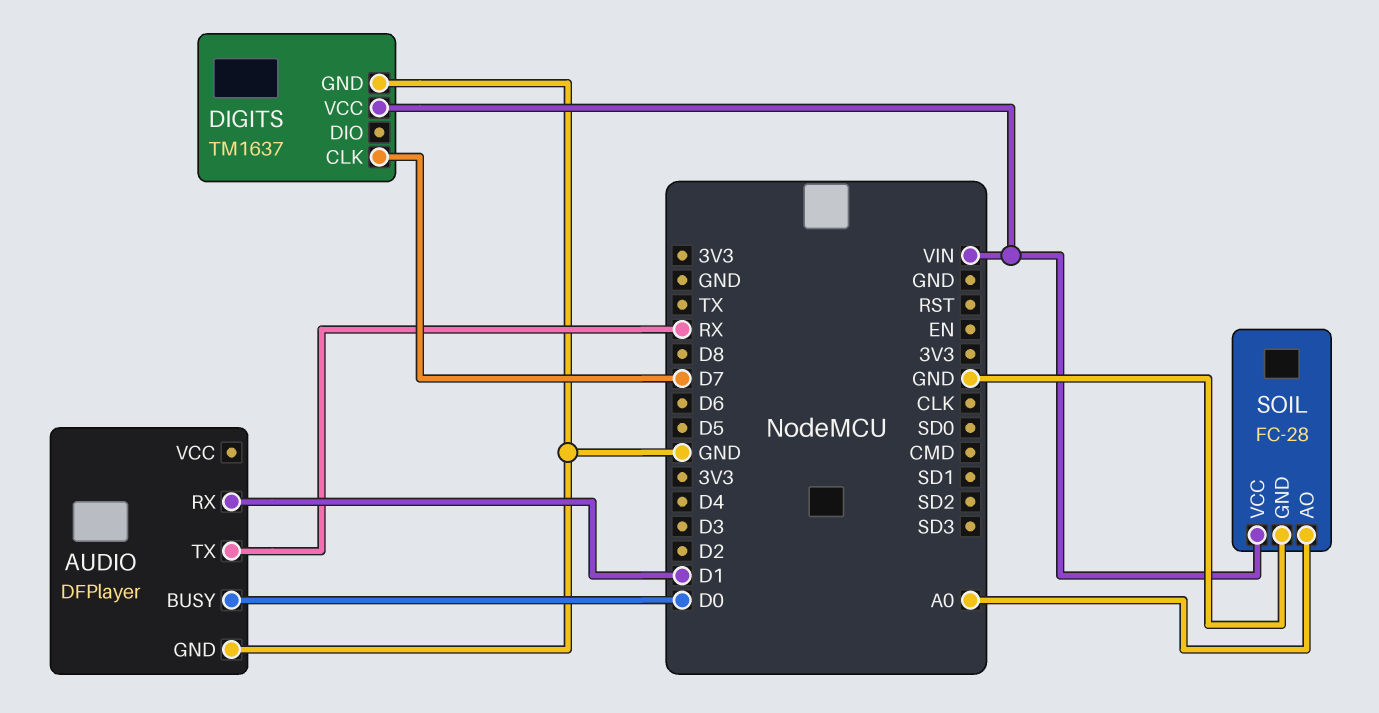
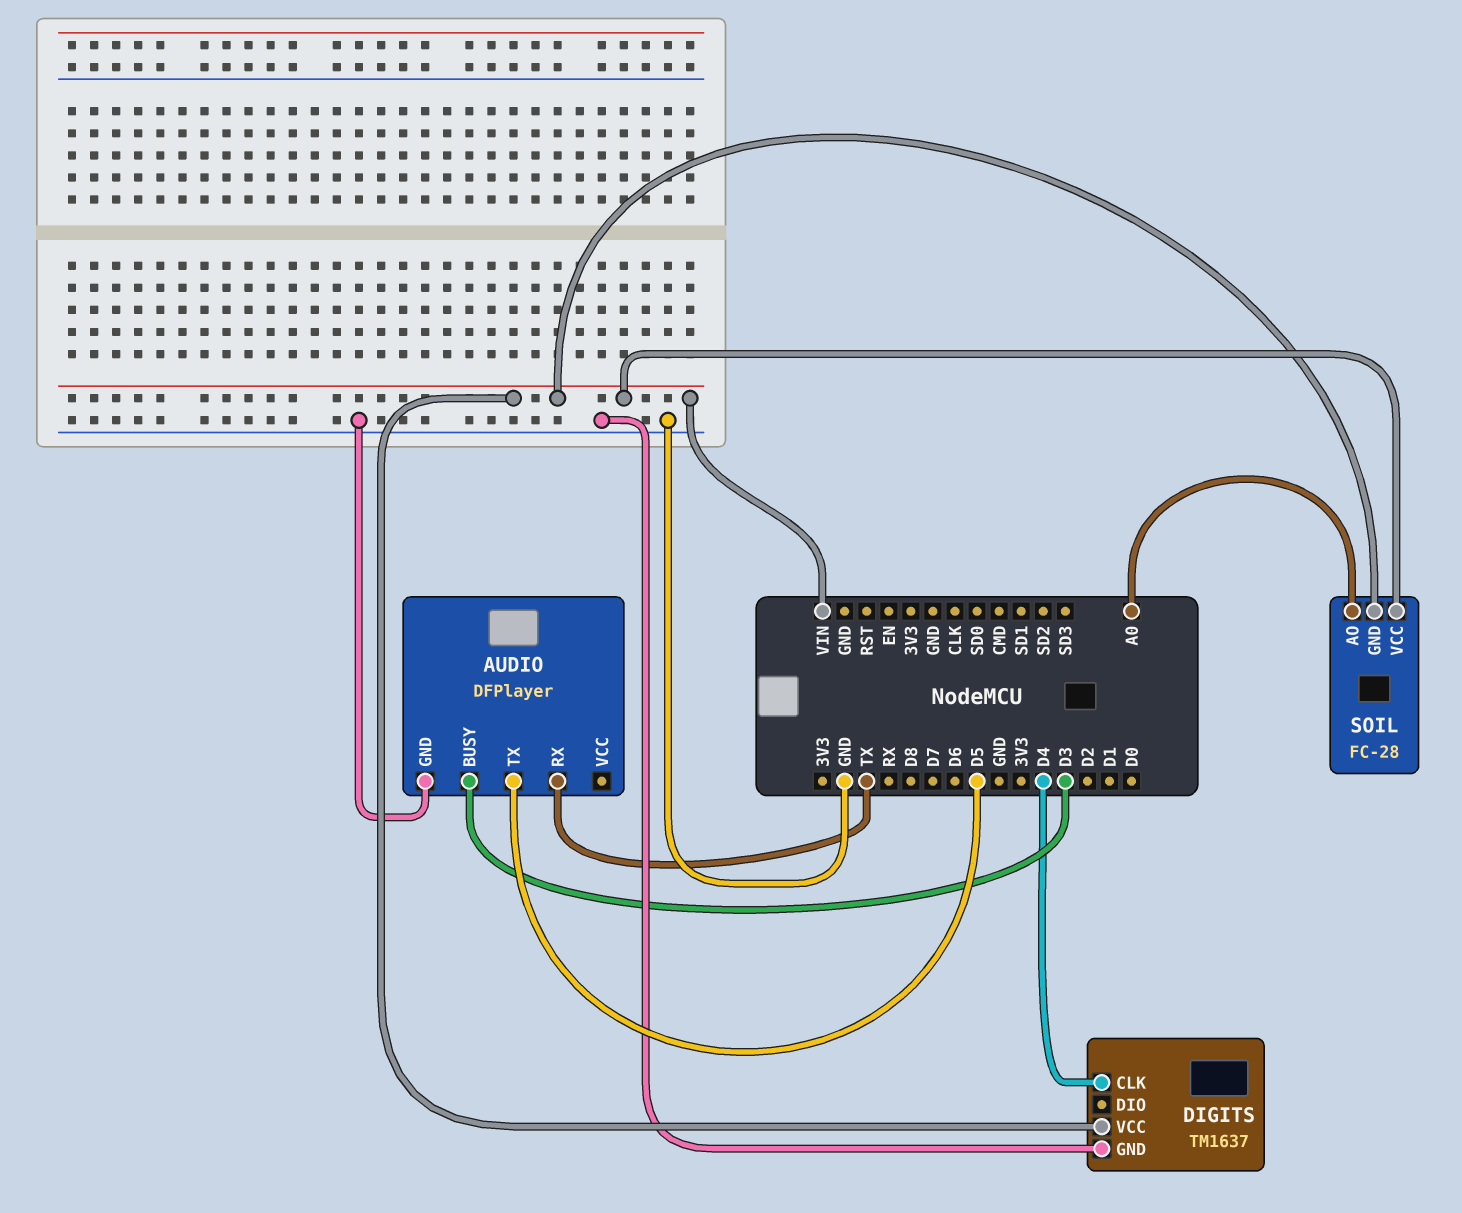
AUDIO pin BUSY: D0 -> D3
AUDIO pin RX: D1 -> TX
AUDIO pin TX: RX -> D5
DIGITS pin CLK: D7 -> D4
SOIL pin GND: GND -> VIN

